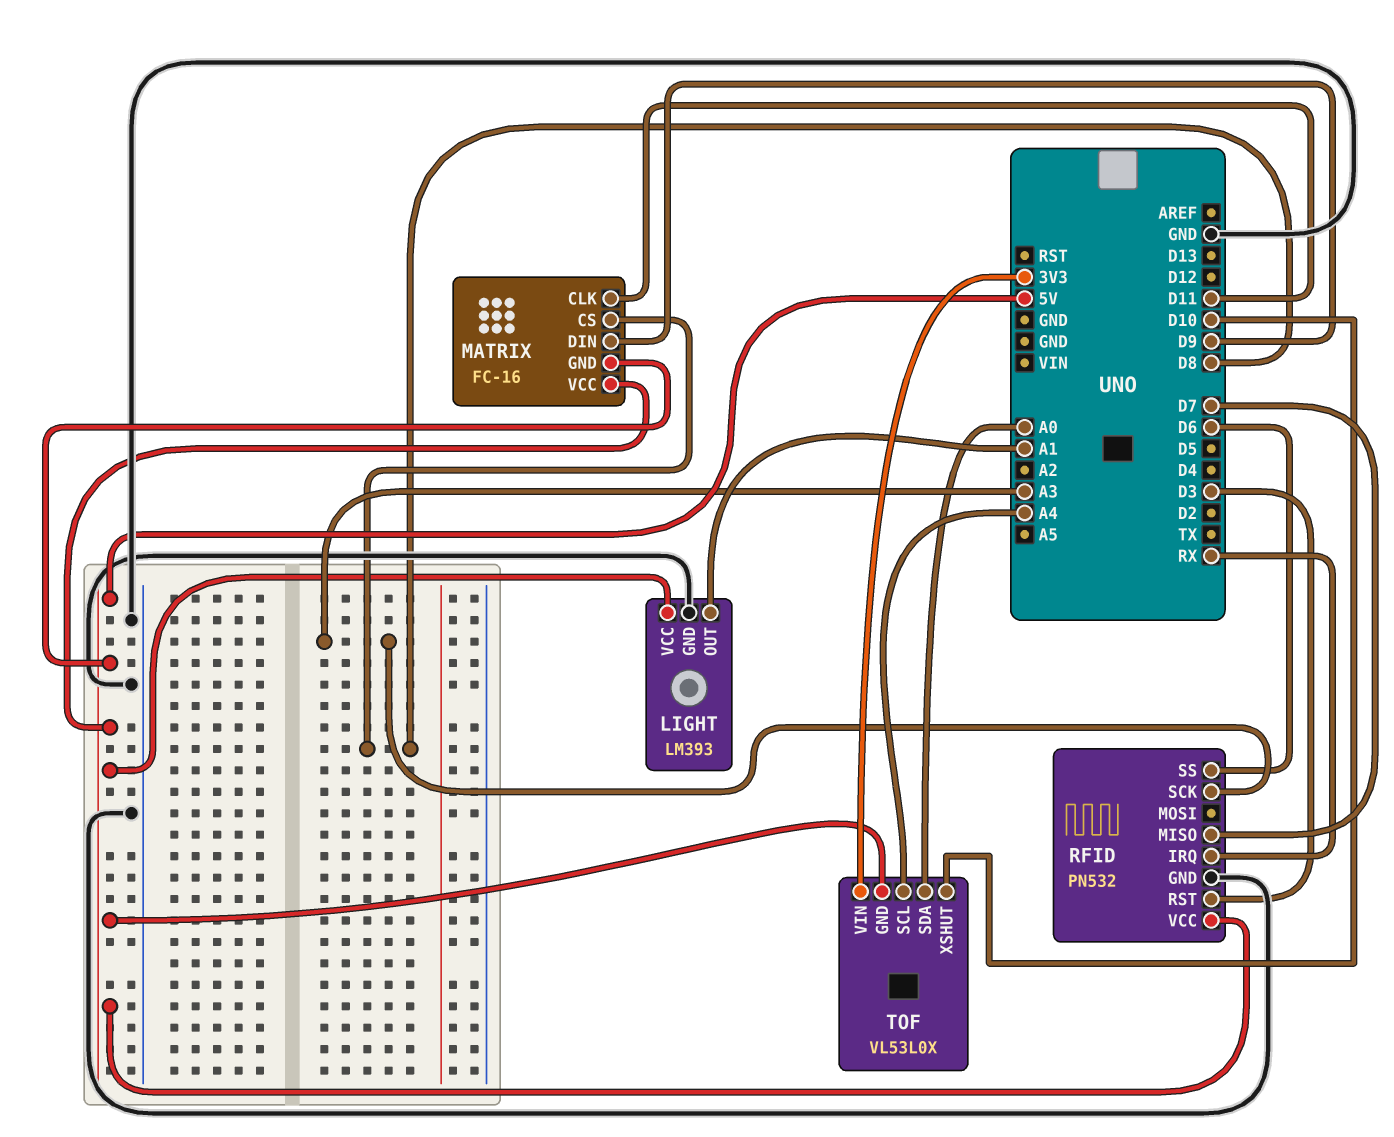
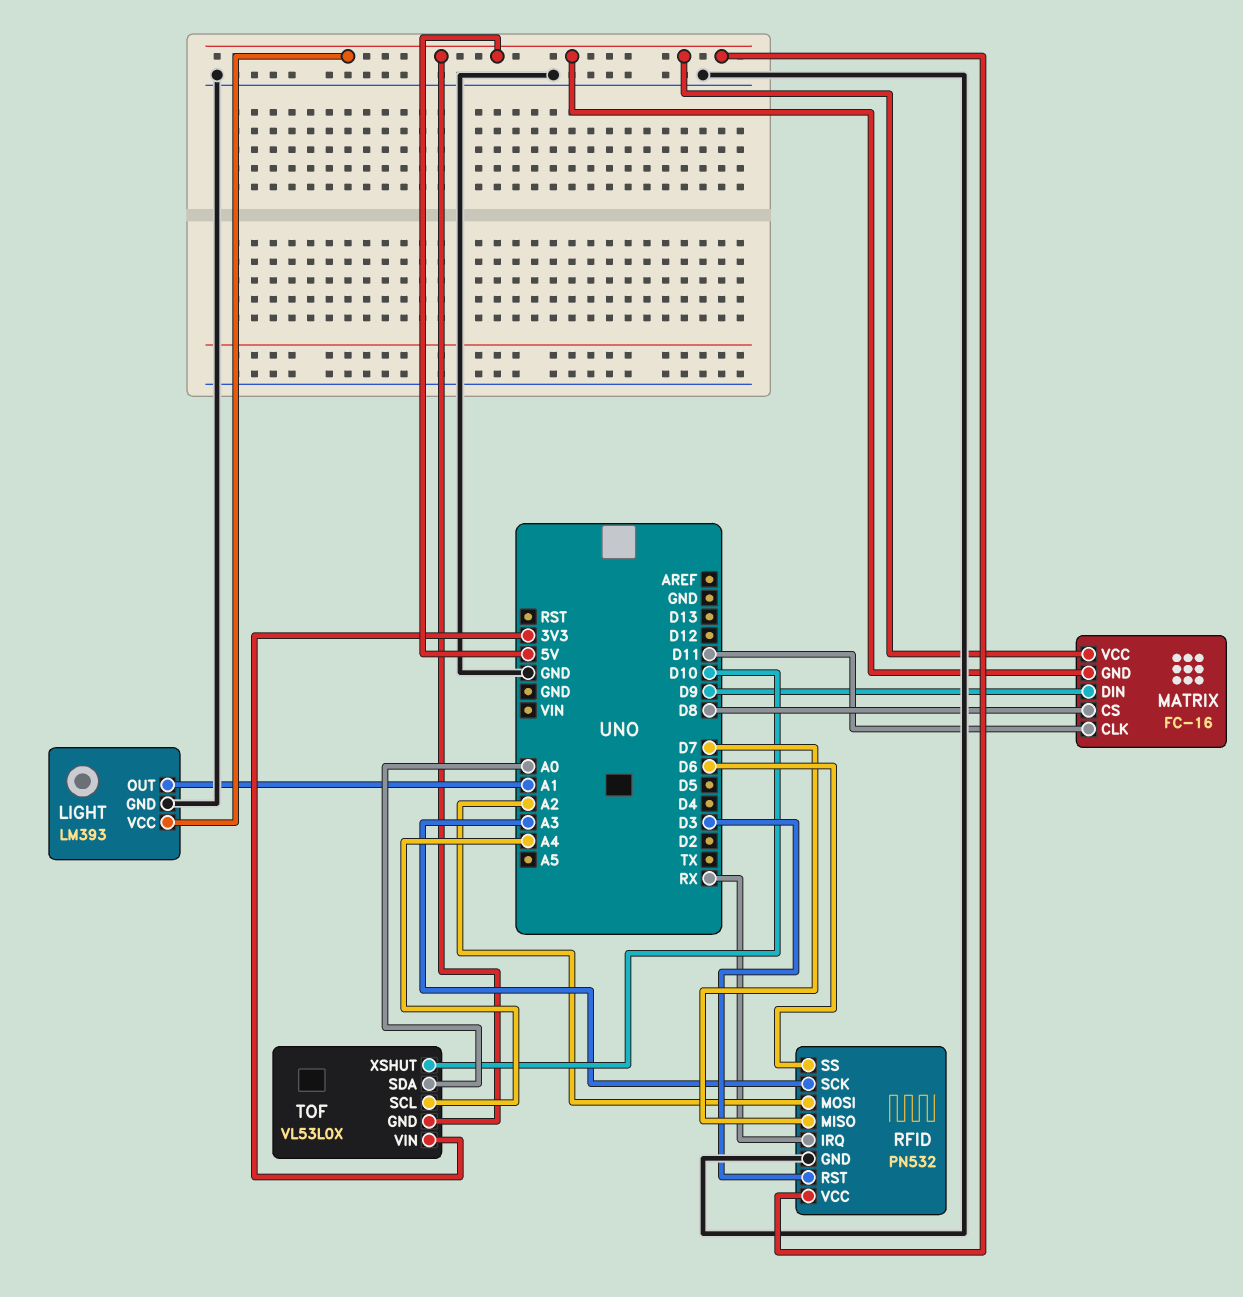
RFID pin MOSI: none -> A2

